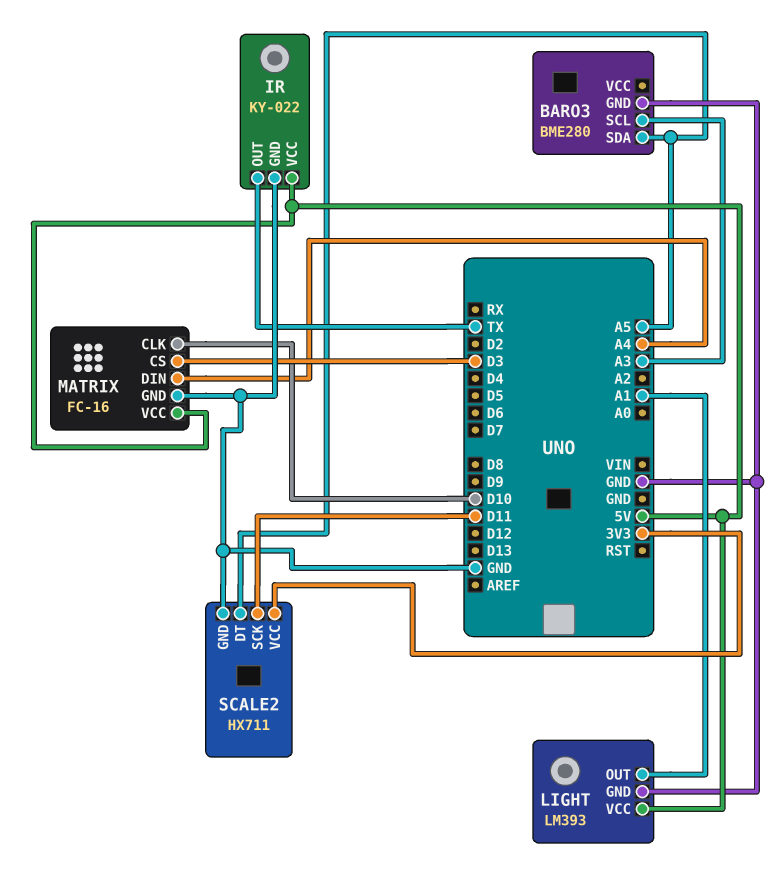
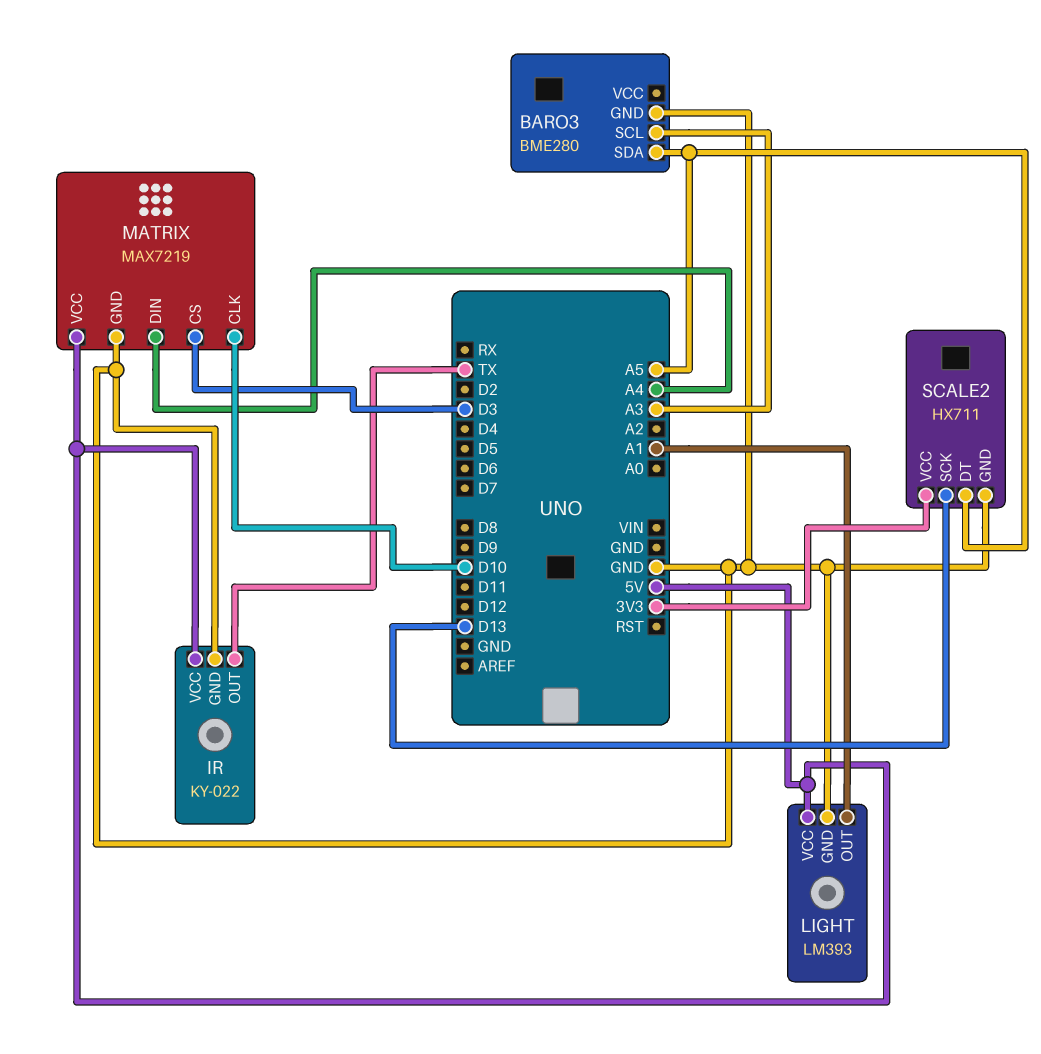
MATRIX: FC-16 -> MAX7219
SCALE2 pin SCK: D11 -> D13

